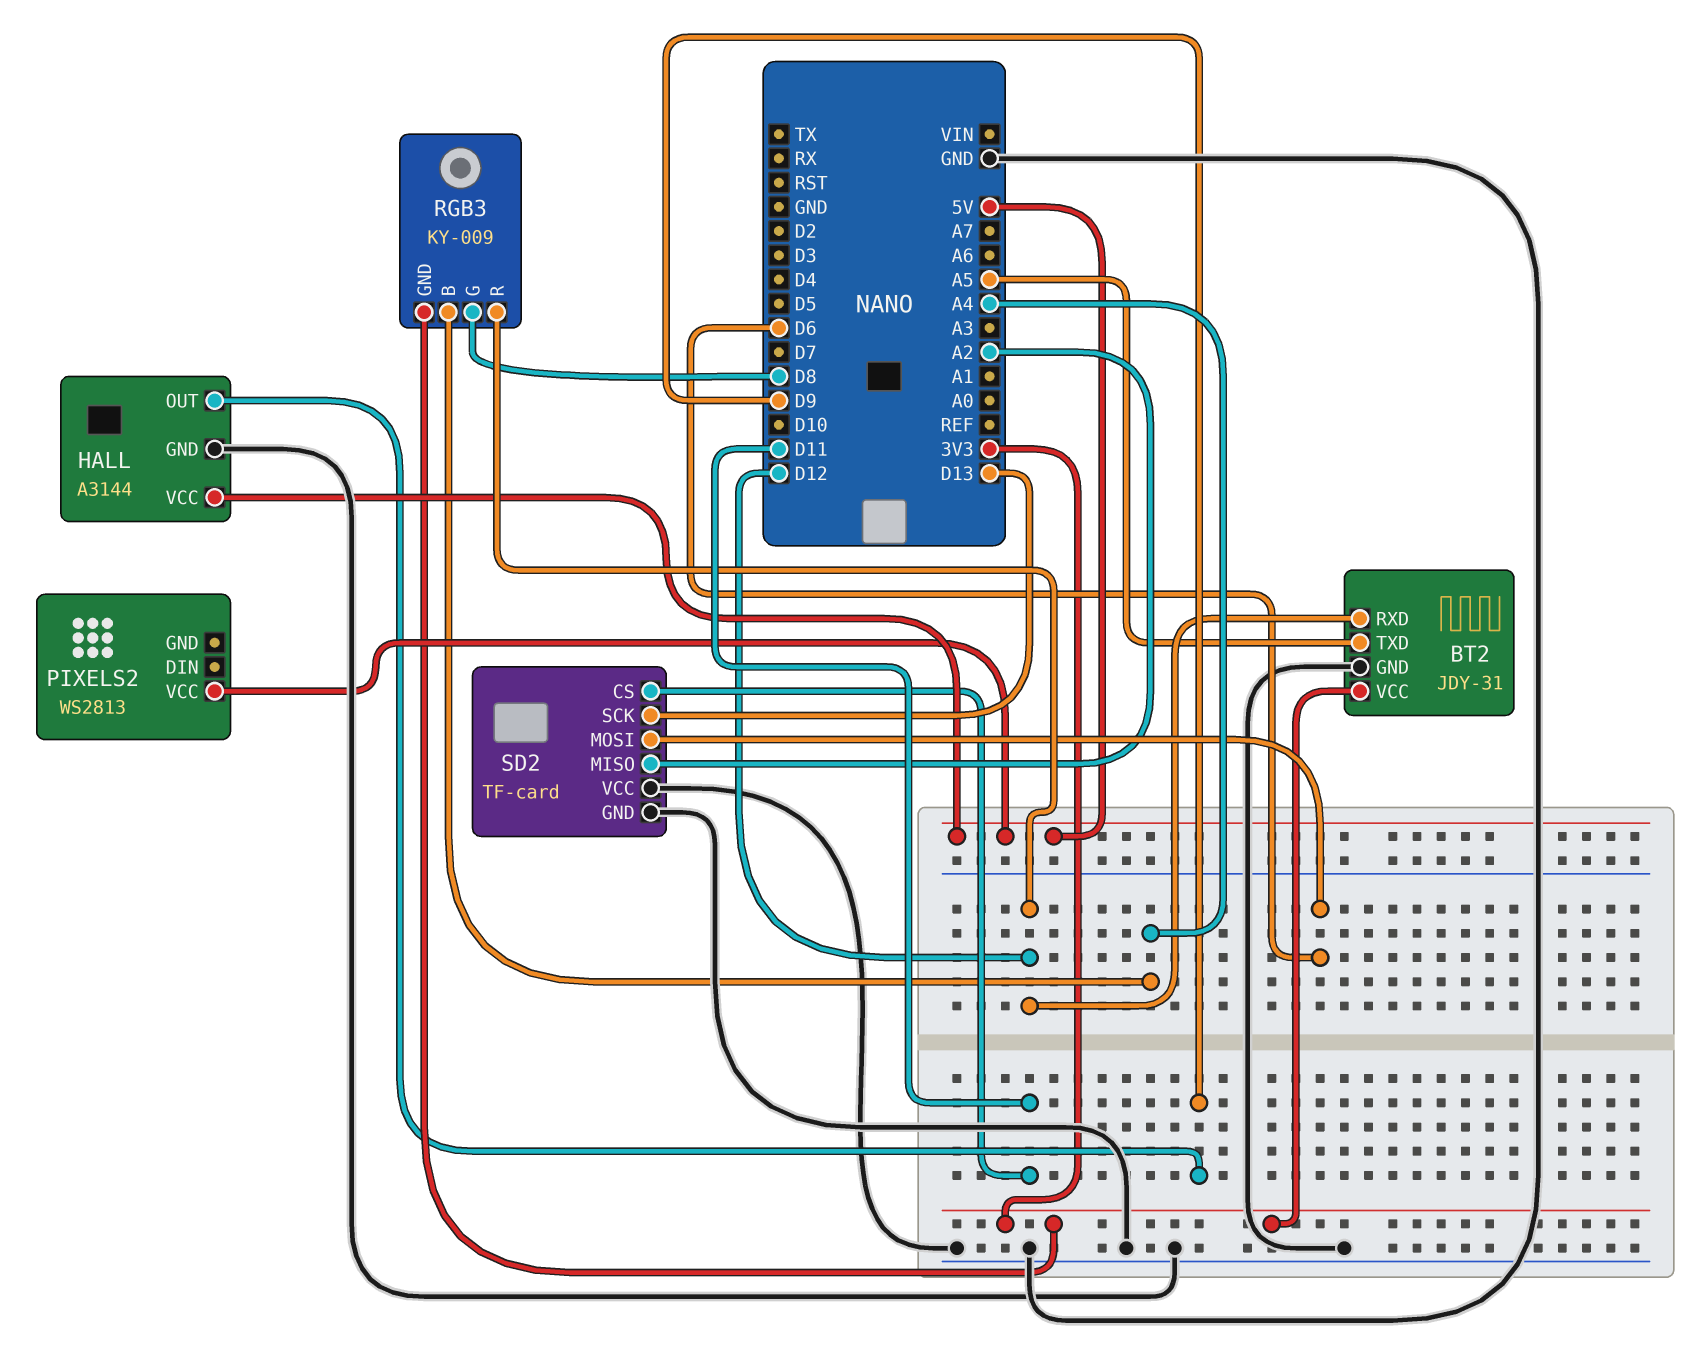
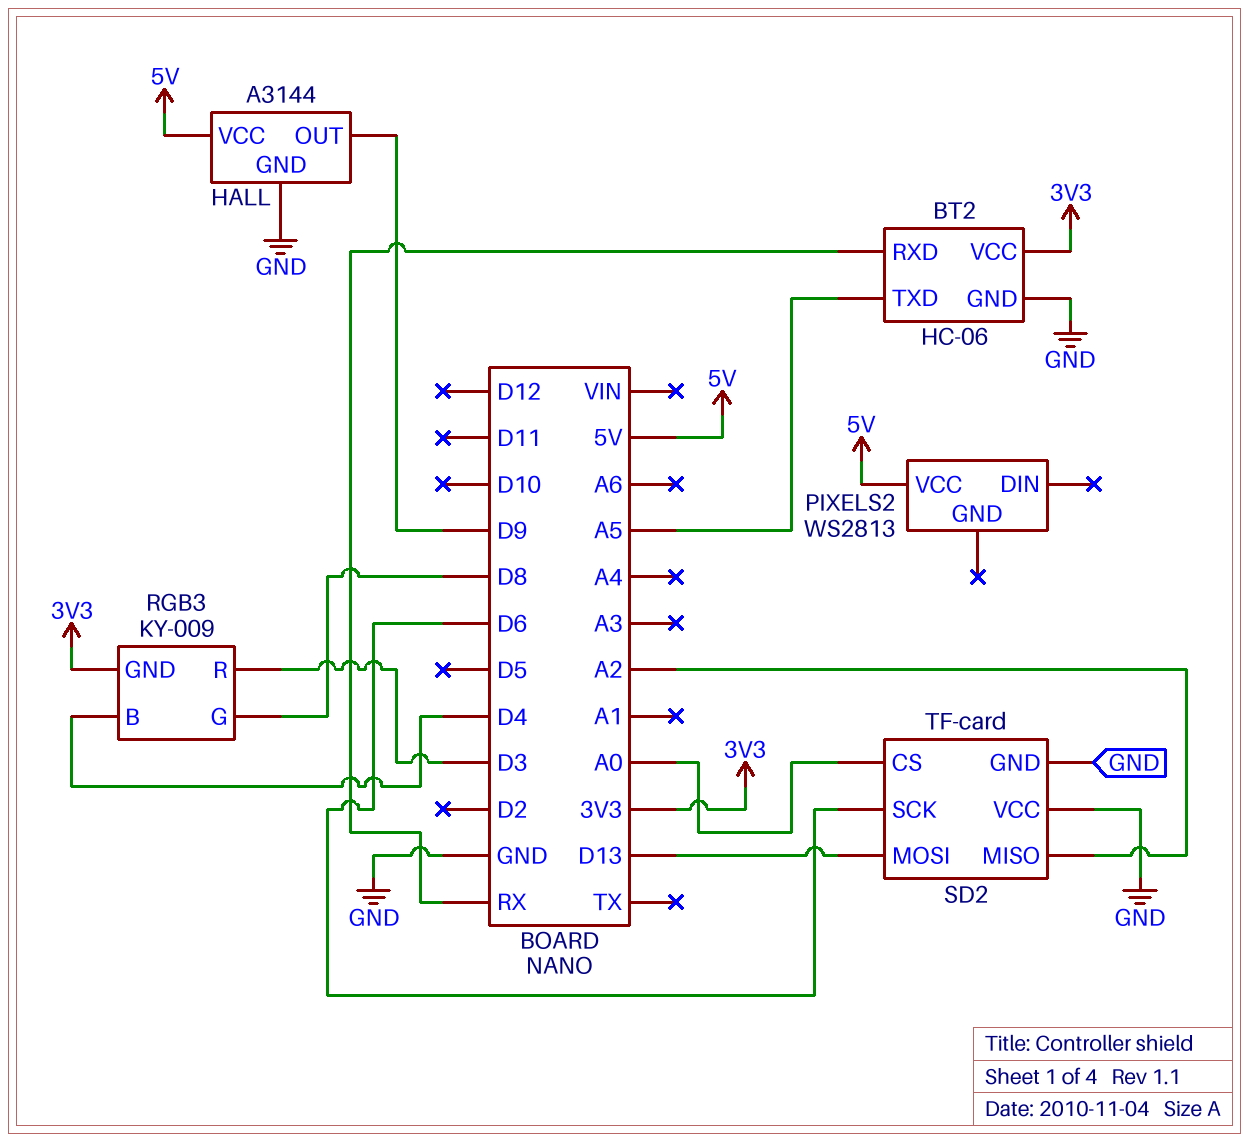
BT2: JDY-31 -> HC-06
BT2 pin RXD: D12 -> RX
RGB3 pin B: A4 -> D4
RGB3 pin R: D12 -> D3
SD2 pin CS: D11 -> A0
SD2 pin MOSI: D6 -> D13
SD2 pin SCK: D13 -> D6

